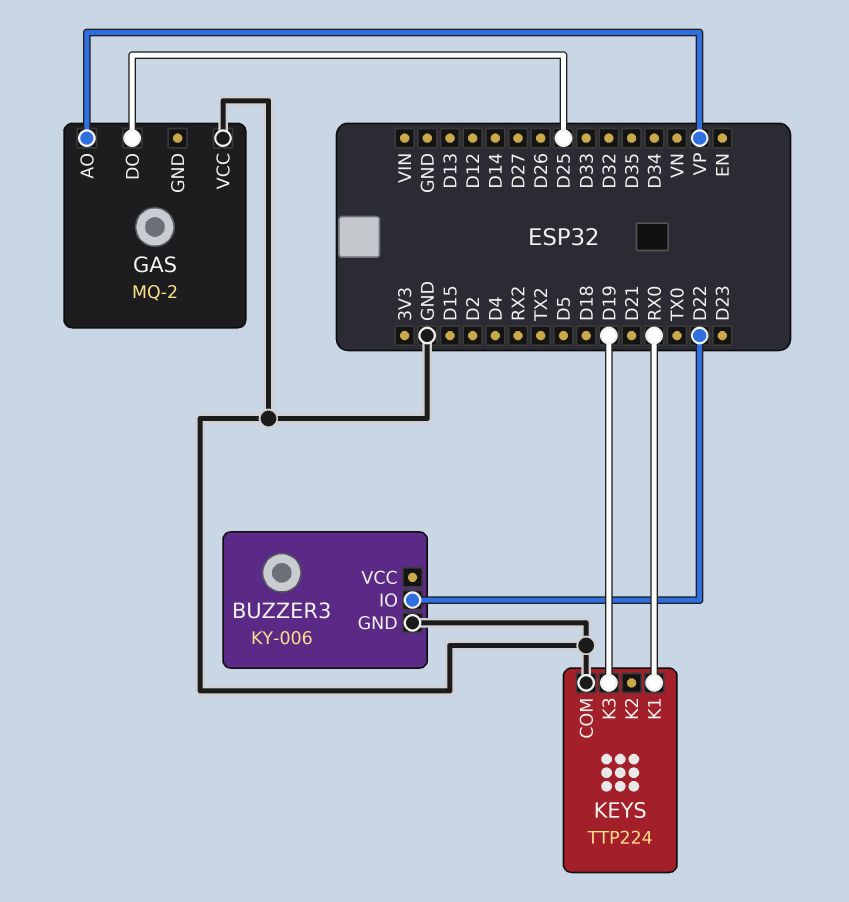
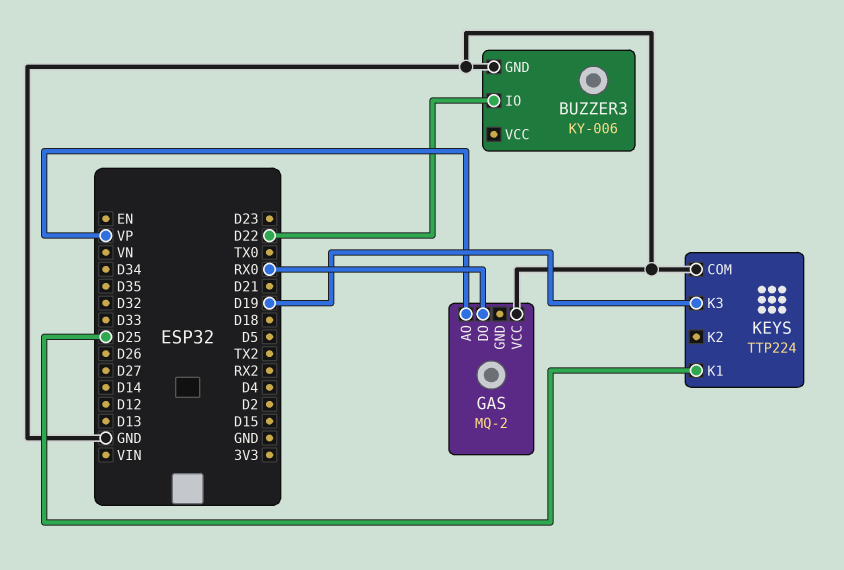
GAS pin DO: D25 -> RX0
KEYS pin K1: RX0 -> D25

